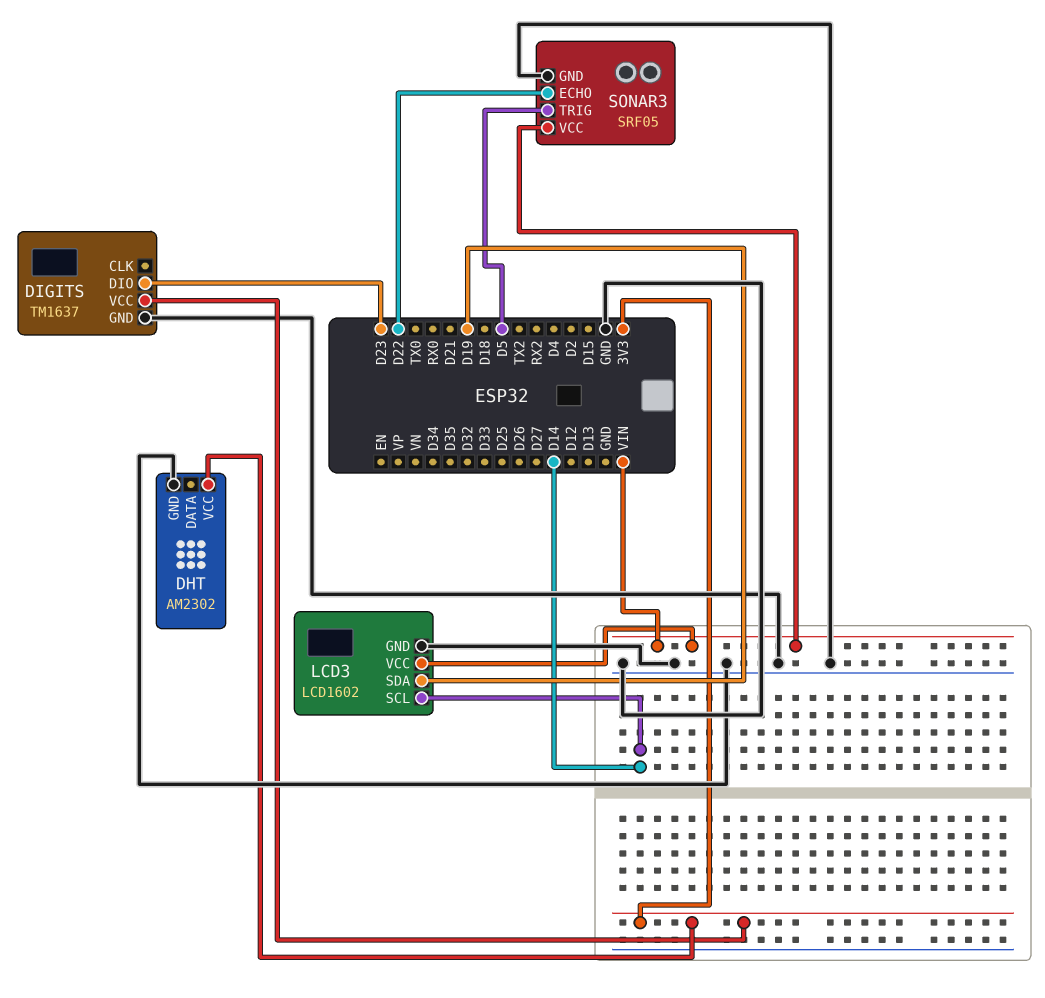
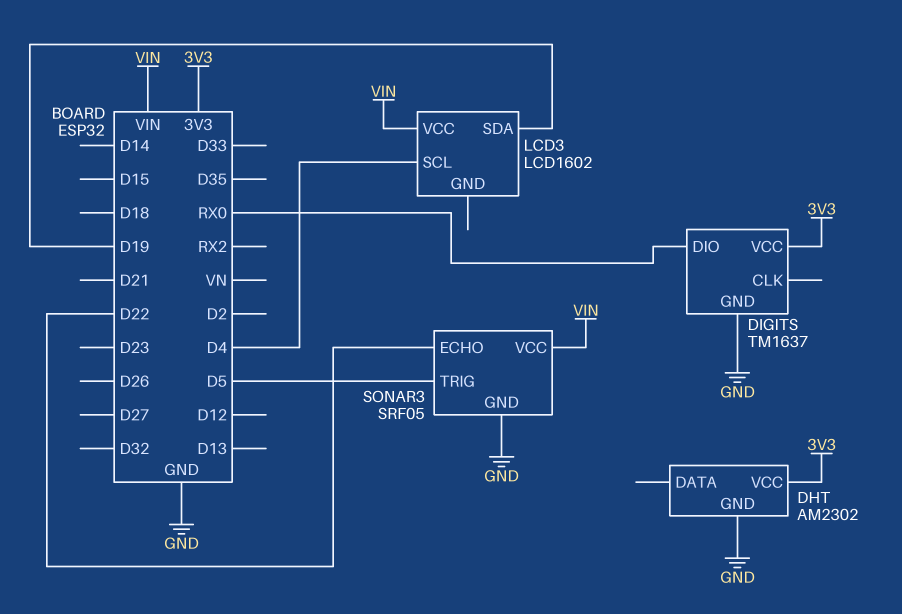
DIGITS pin DIO: D23 -> RX0
LCD3 pin GND: GND -> none
LCD3 pin SCL: D14 -> D4

